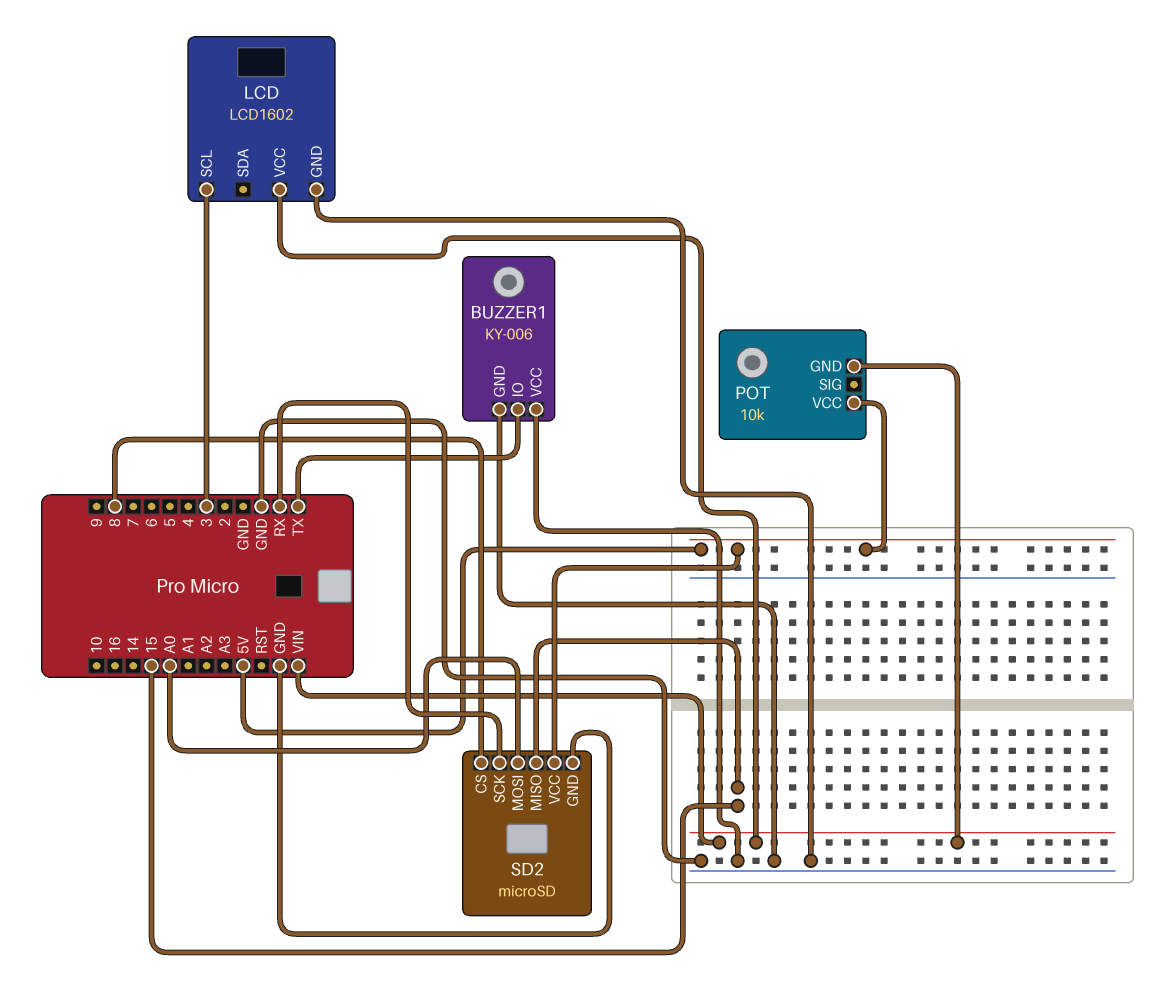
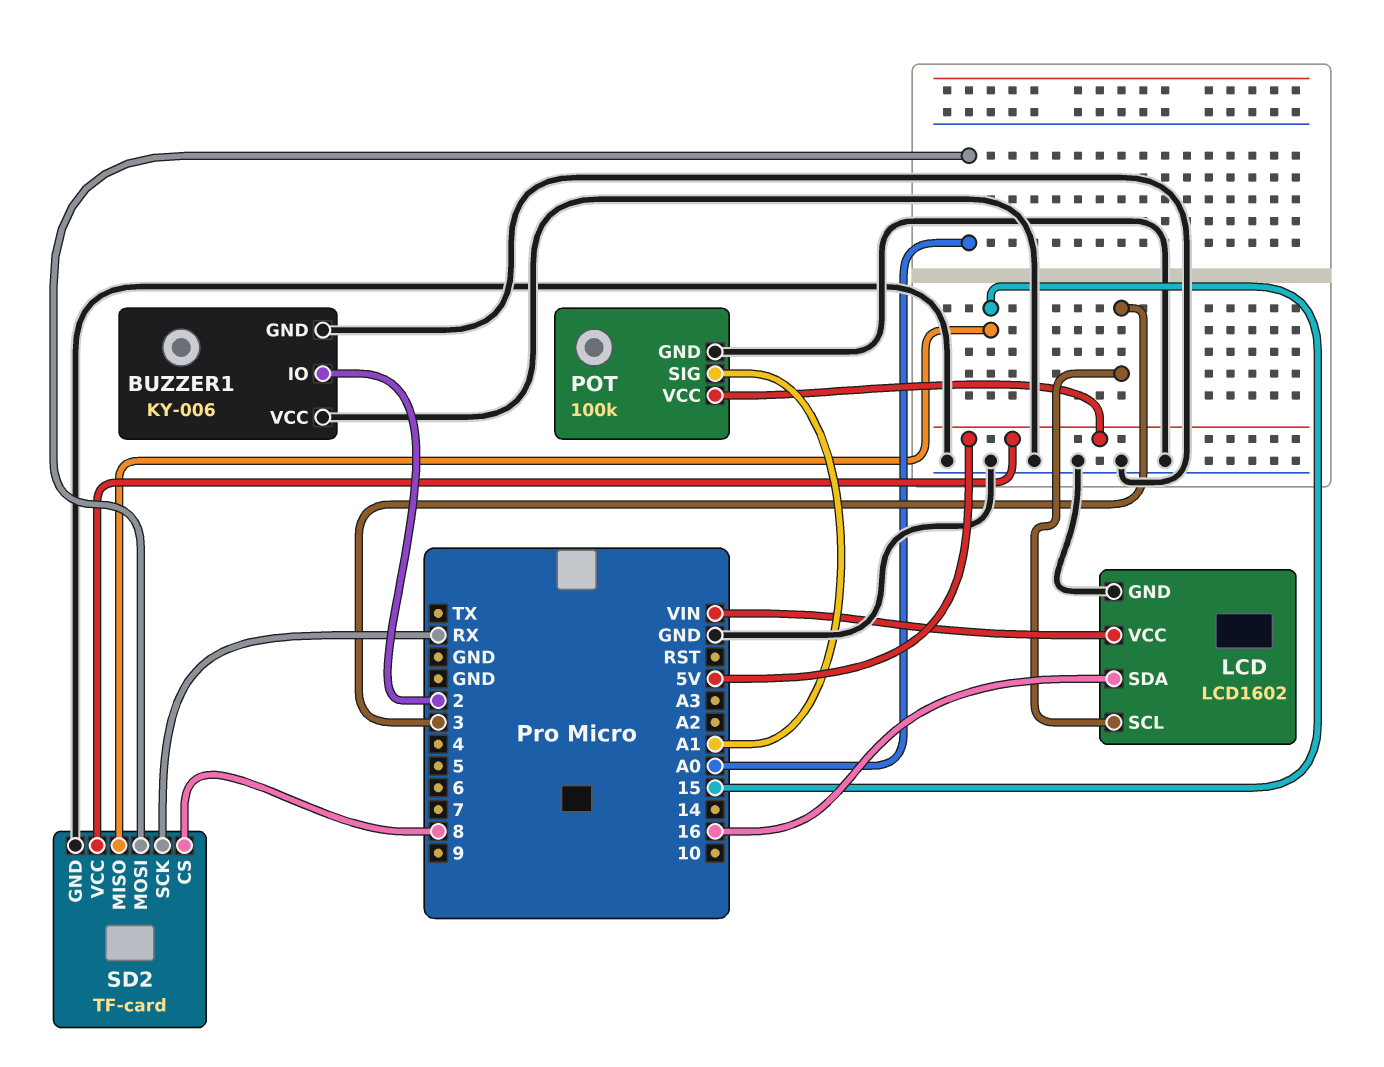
BUZZER1 pin IO: TX -> 2
LCD pin SDA: none -> 16
POT: 10k -> 100k
POT pin GND: VIN -> GND
POT pin SIG: none -> A1
SD2: microSD -> TF-card

